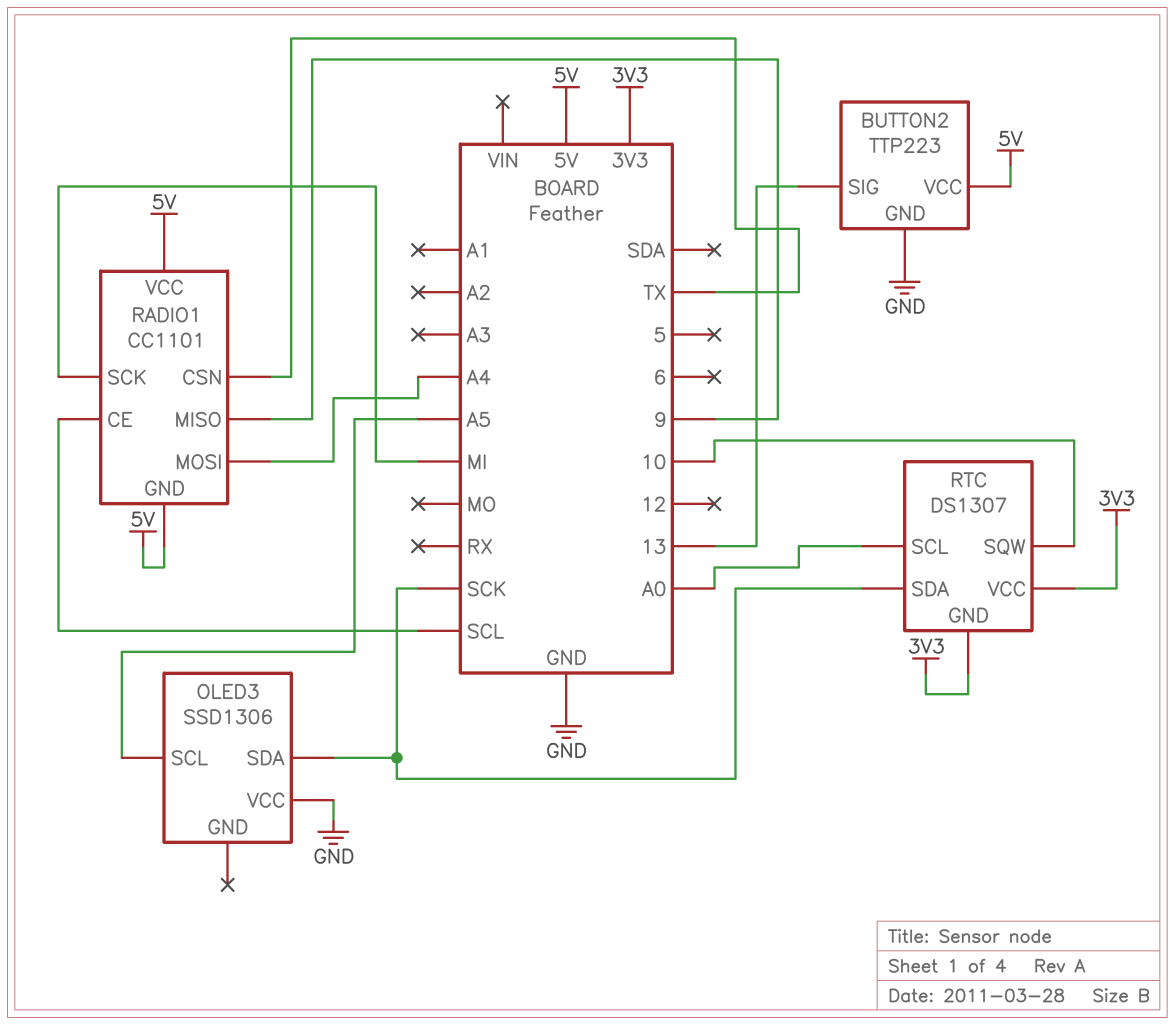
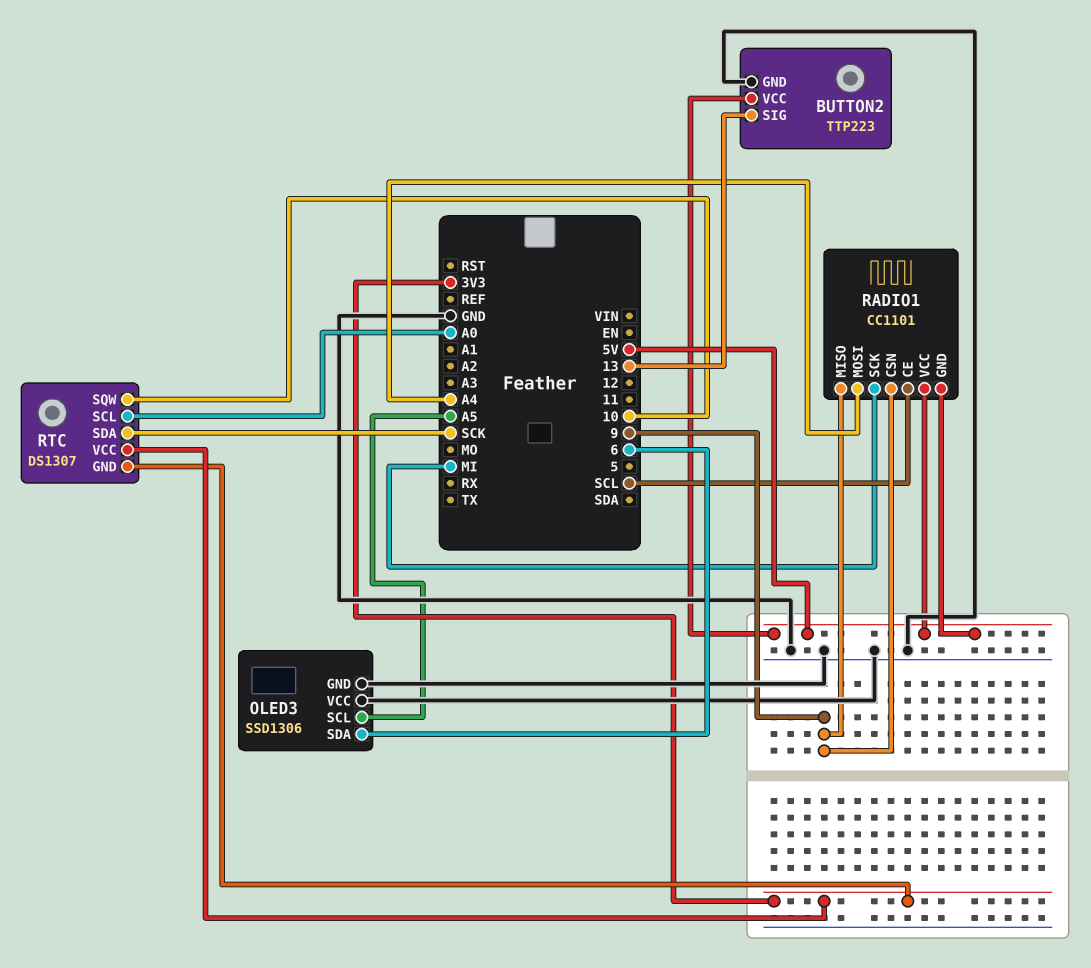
OLED3 pin GND: none -> GND
OLED3 pin SDA: SCK -> 6
RADIO1 pin CSN: TX -> 9

